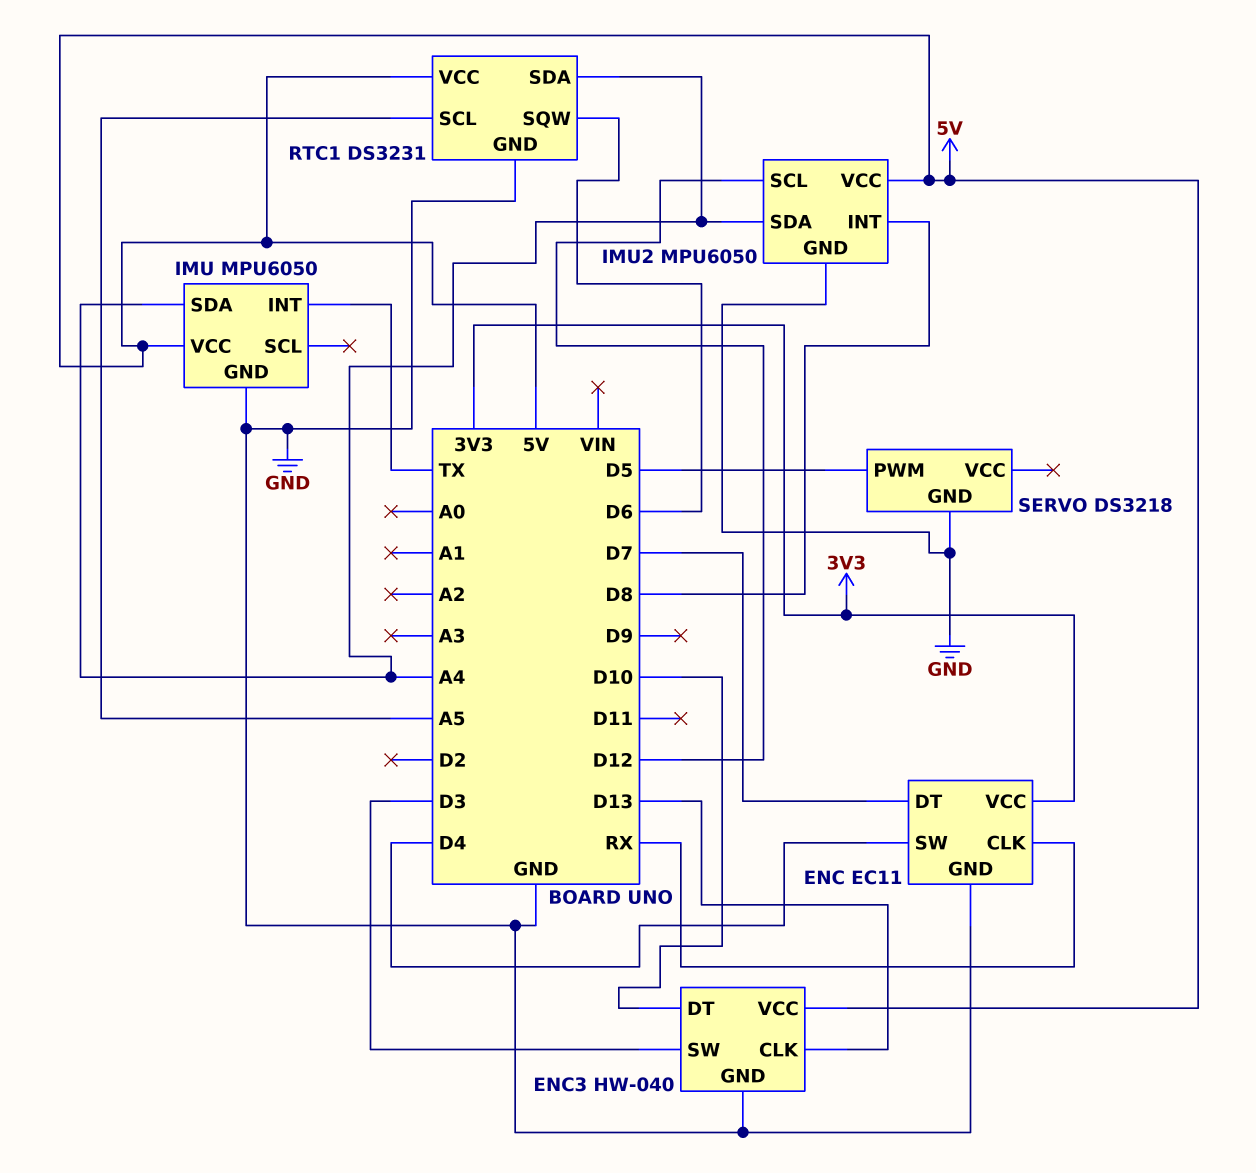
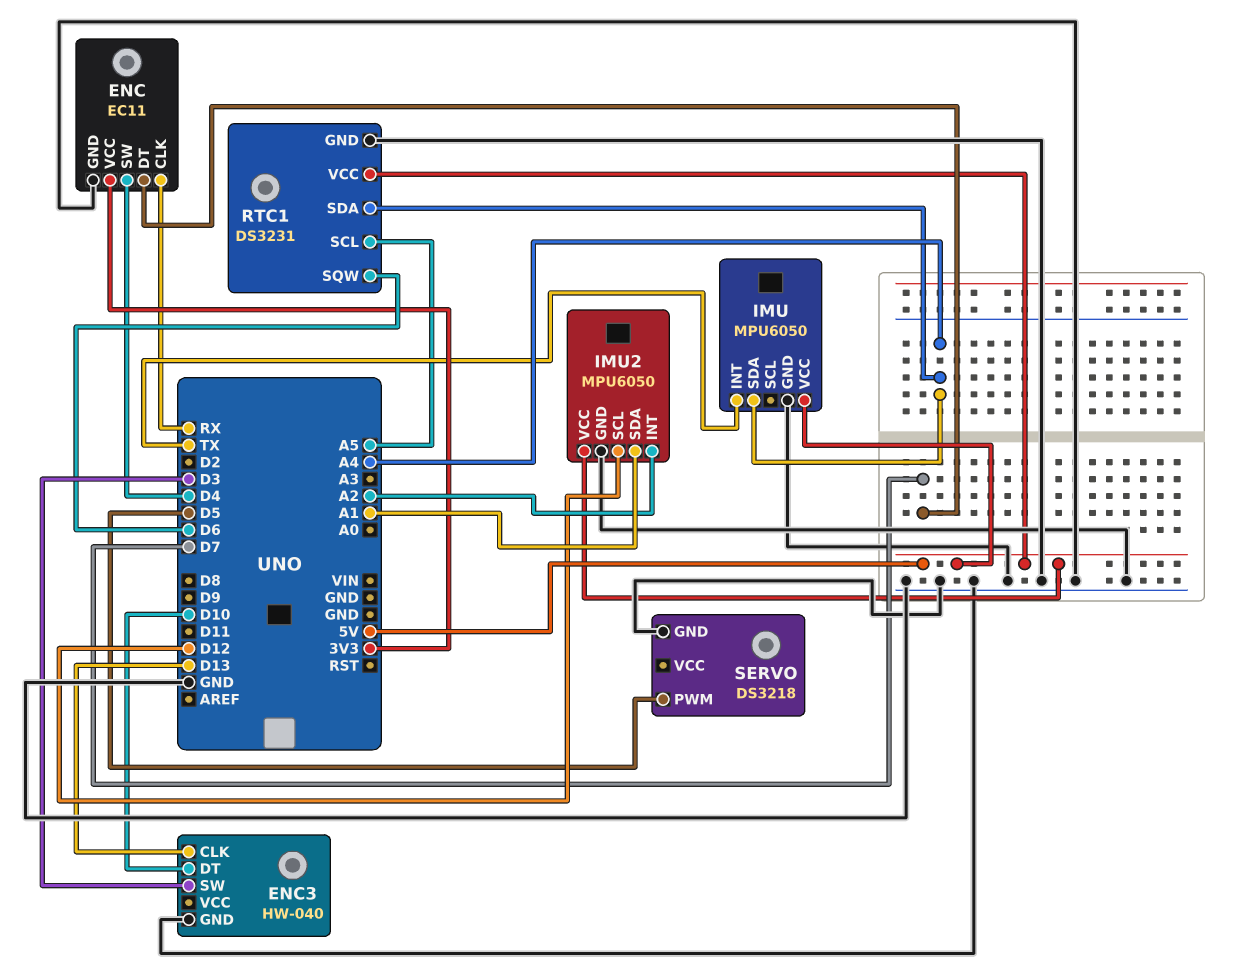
ENC3 pin VCC: 5V -> none
IMU2 pin INT: D8 -> A2
IMU2 pin SDA: A4 -> A1

